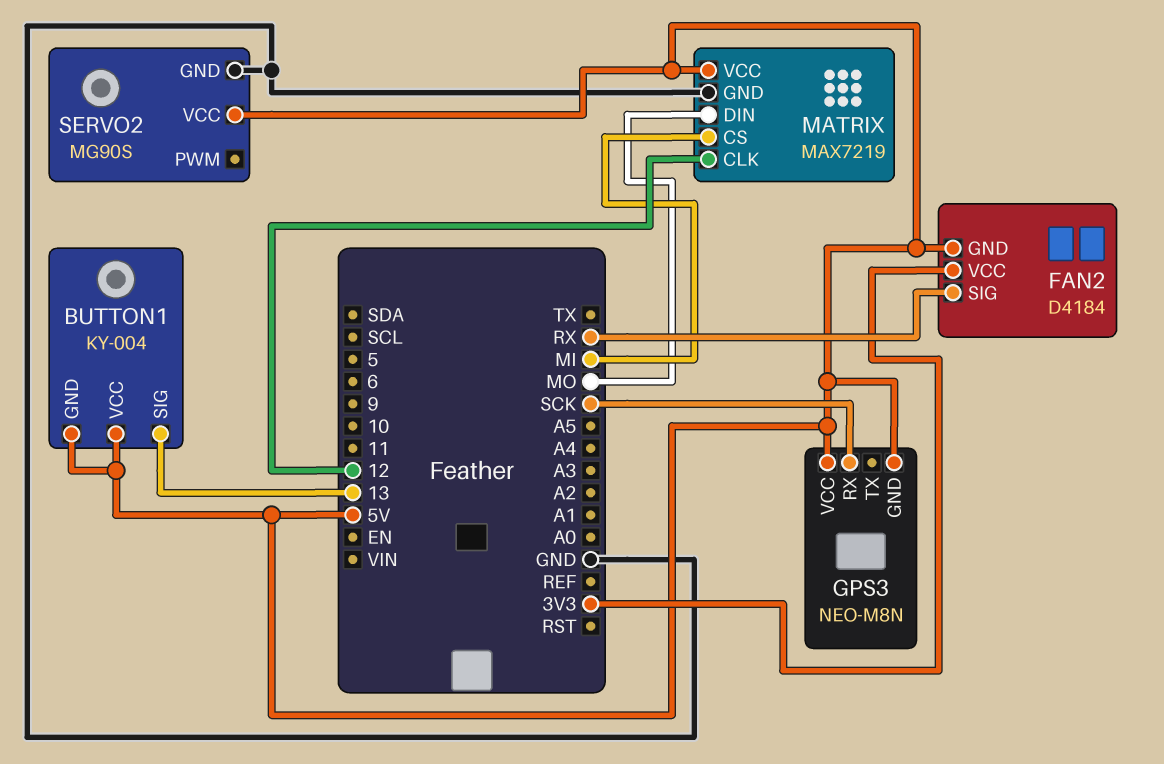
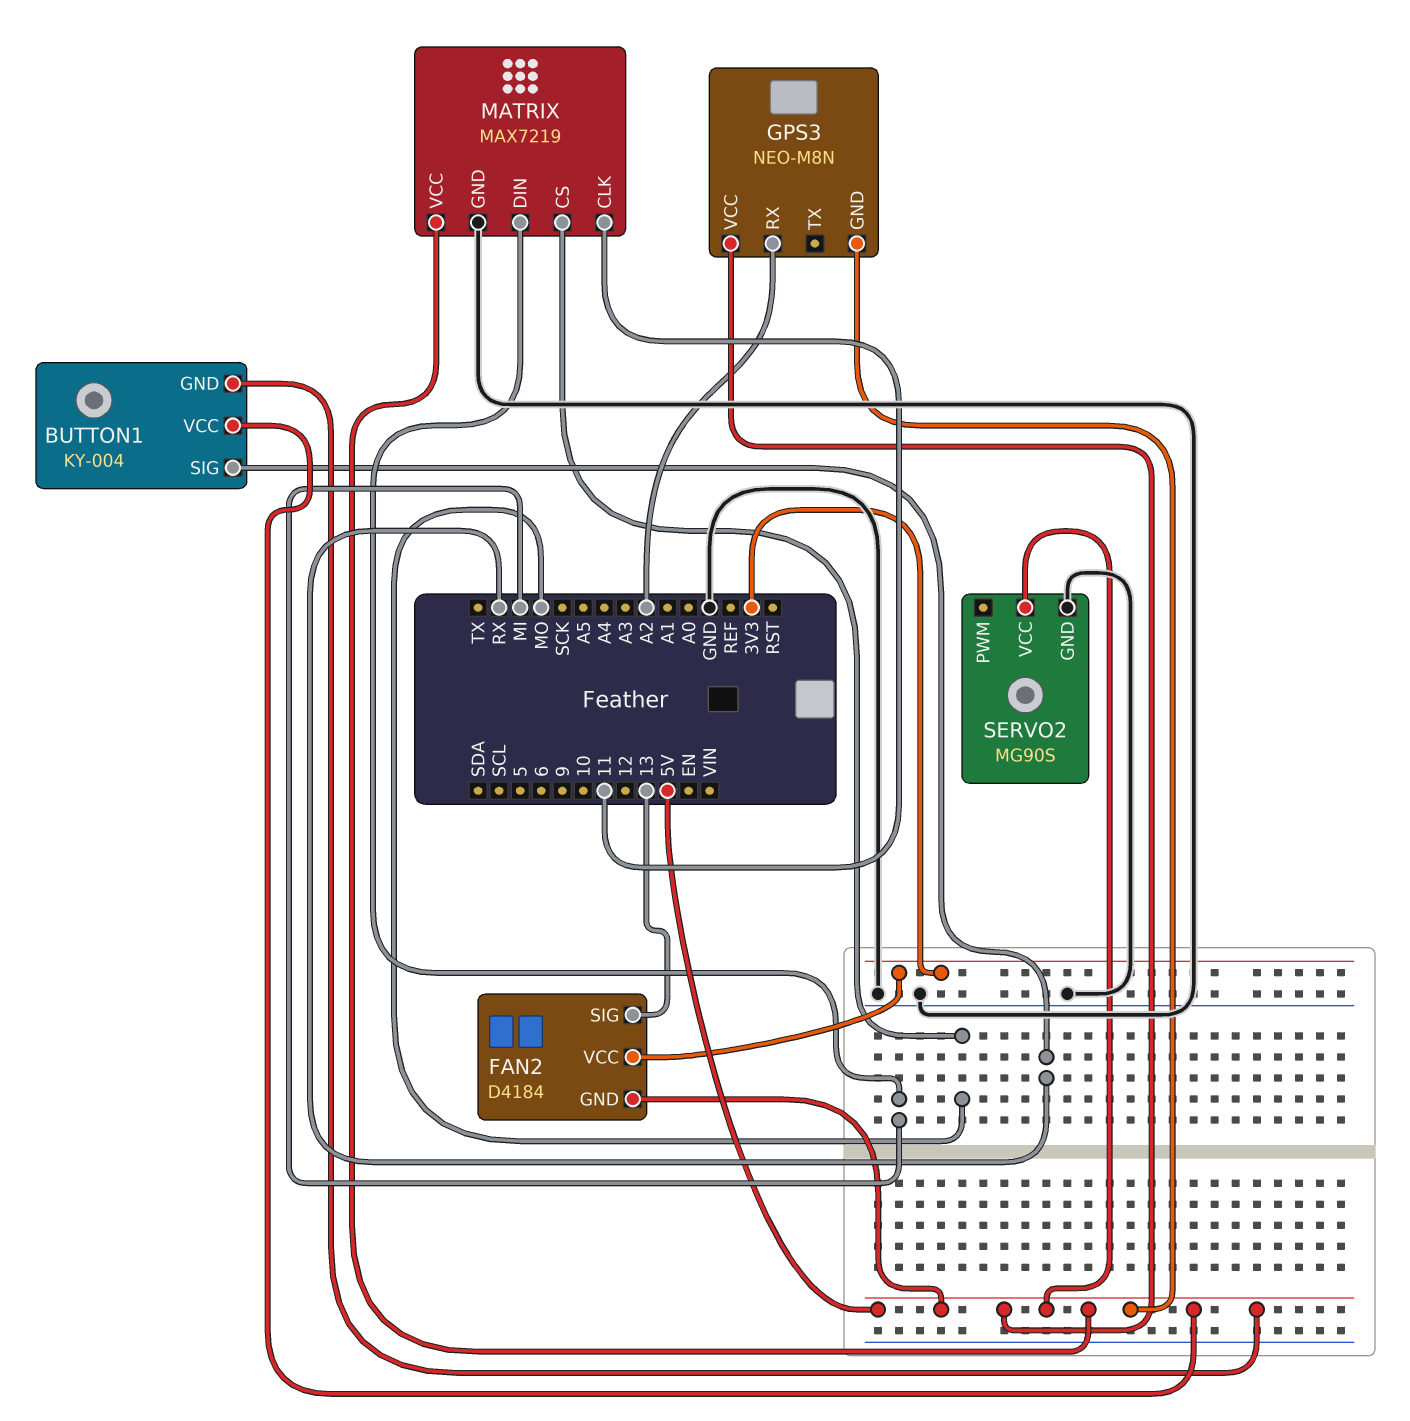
BUTTON1 pin SIG: 13 -> RX
FAN2 pin SIG: RX -> 13
GPS3 pin RX: SCK -> A2
MATRIX pin CLK: 12 -> 11
MATRIX pin CS: MI -> MO
MATRIX pin DIN: MO -> MI

